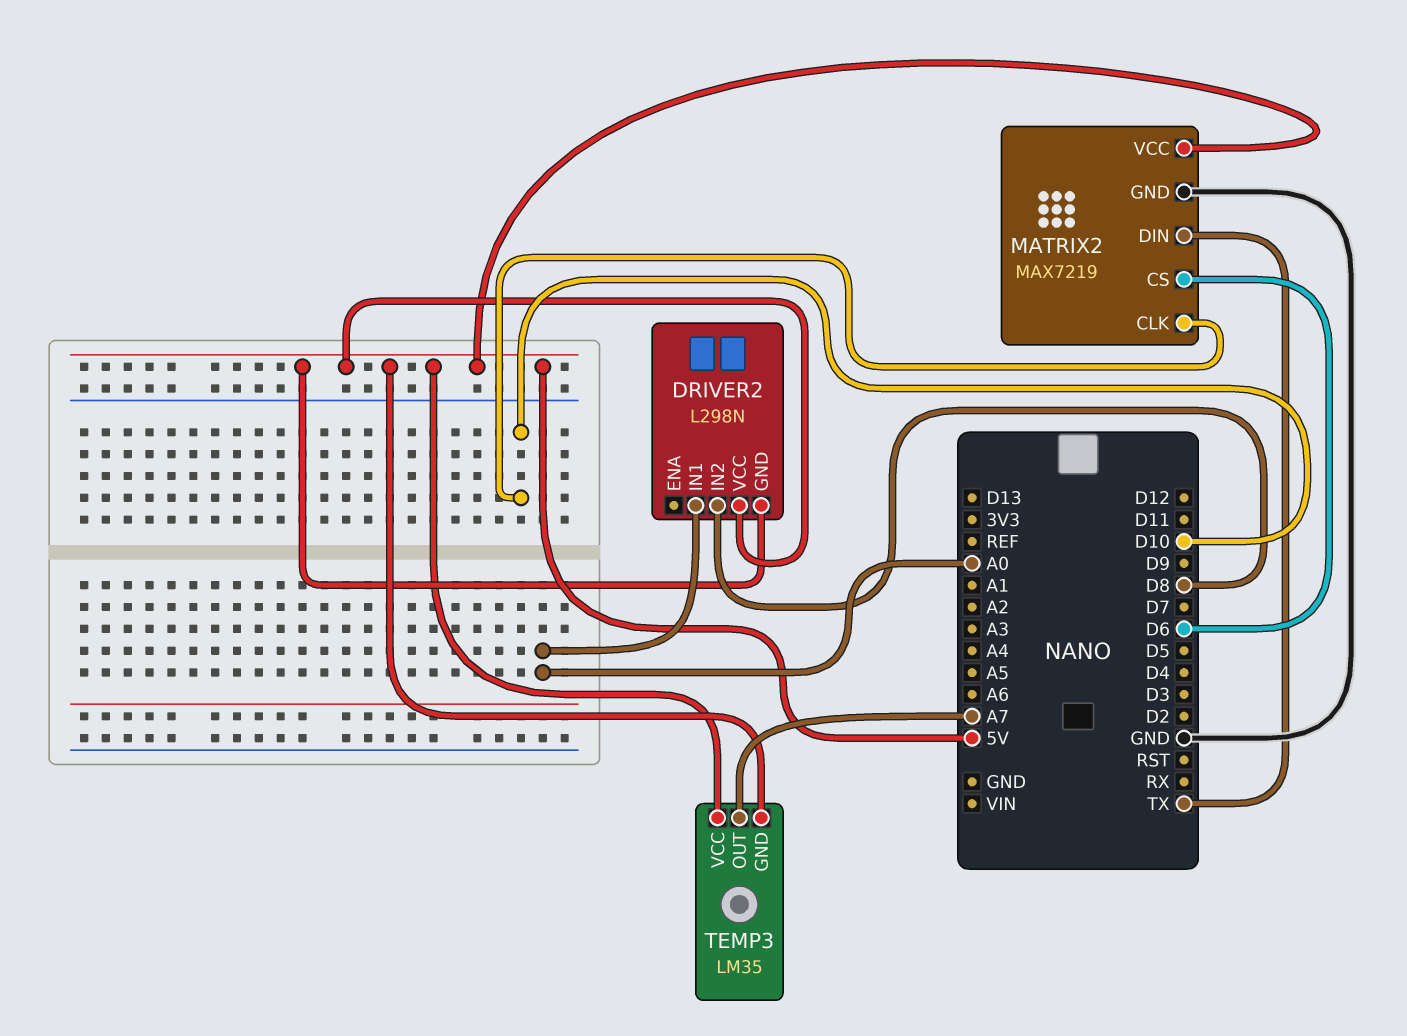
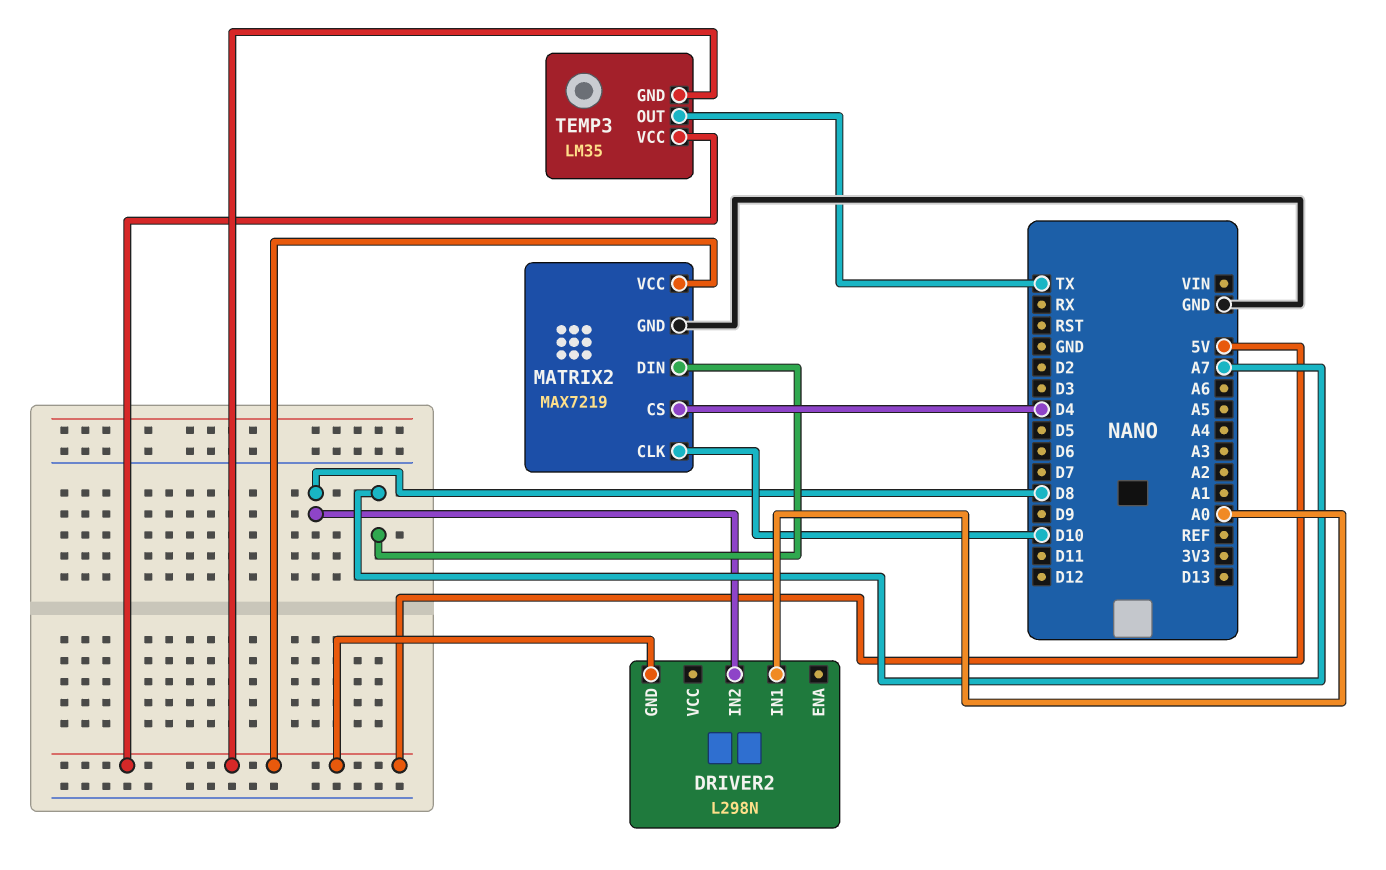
DRIVER2 pin VCC: 5V -> none
MATRIX2 pin CS: D6 -> D4
MATRIX2 pin DIN: TX -> A7
TEMP3 pin OUT: A7 -> TX

